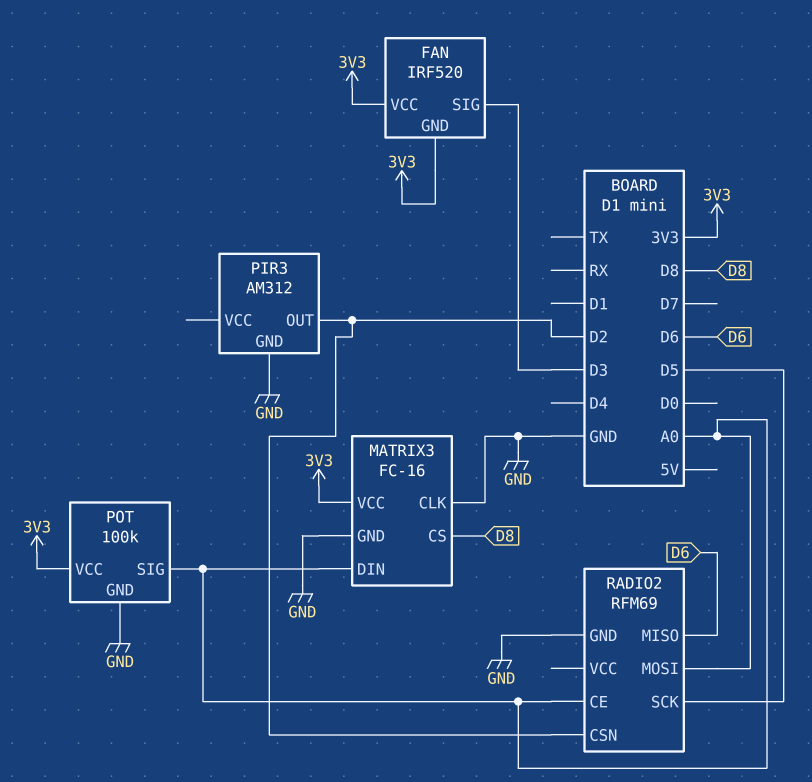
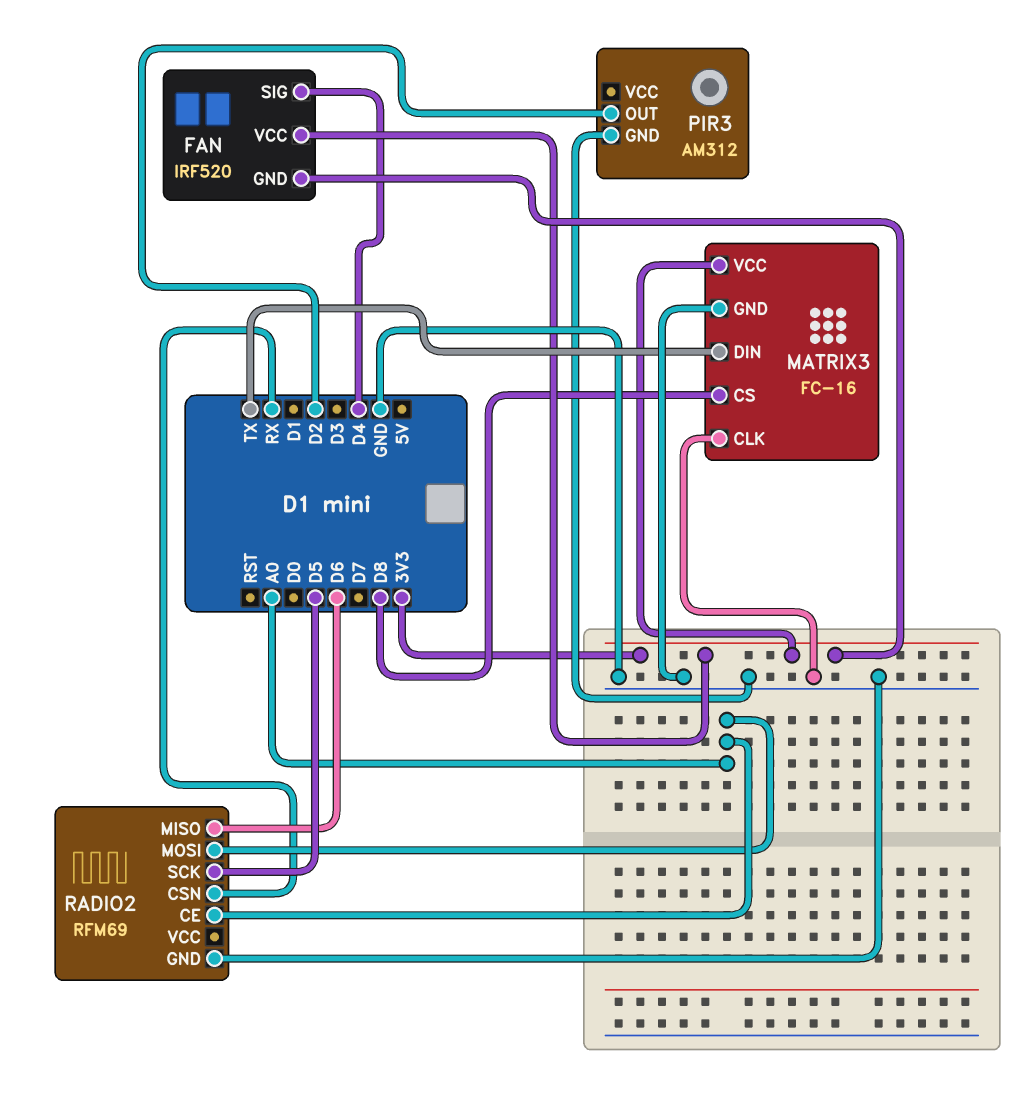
FAN pin SIG: D3 -> D4
MATRIX3 pin DIN: A0 -> TX
POT: 100k -> none
POT pin GND: GND -> none
POT pin SIG: A0 -> none
POT pin VCC: 3V3 -> none
RADIO2 pin CSN: D2 -> RX

